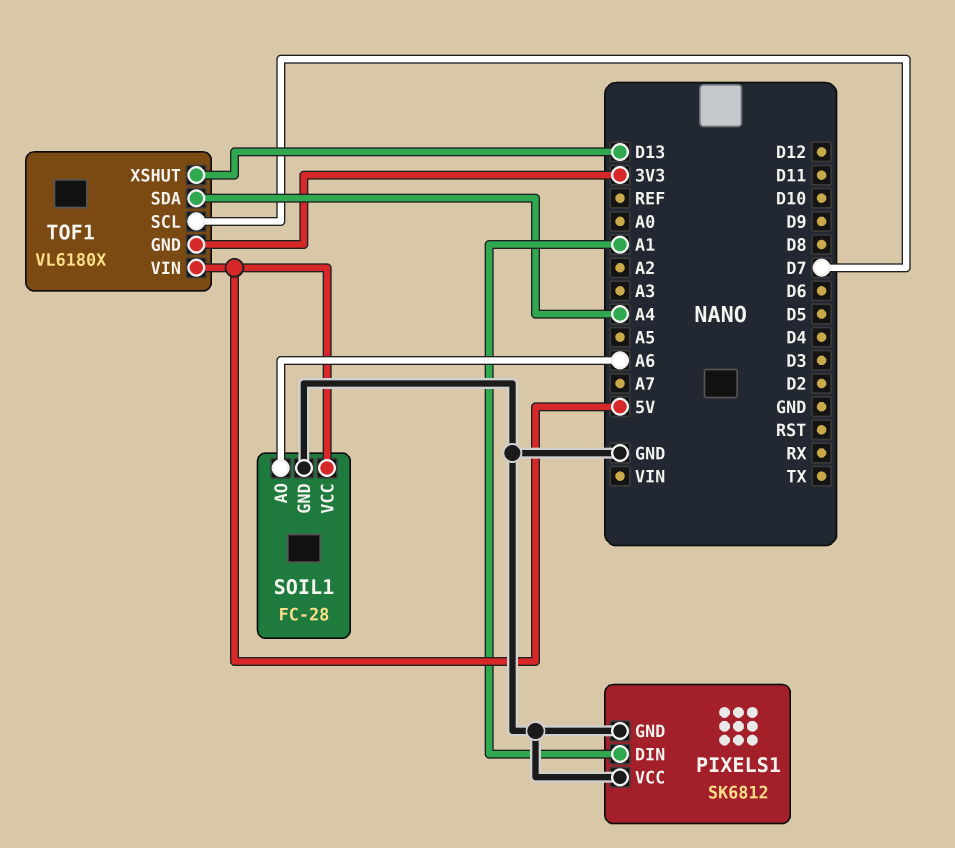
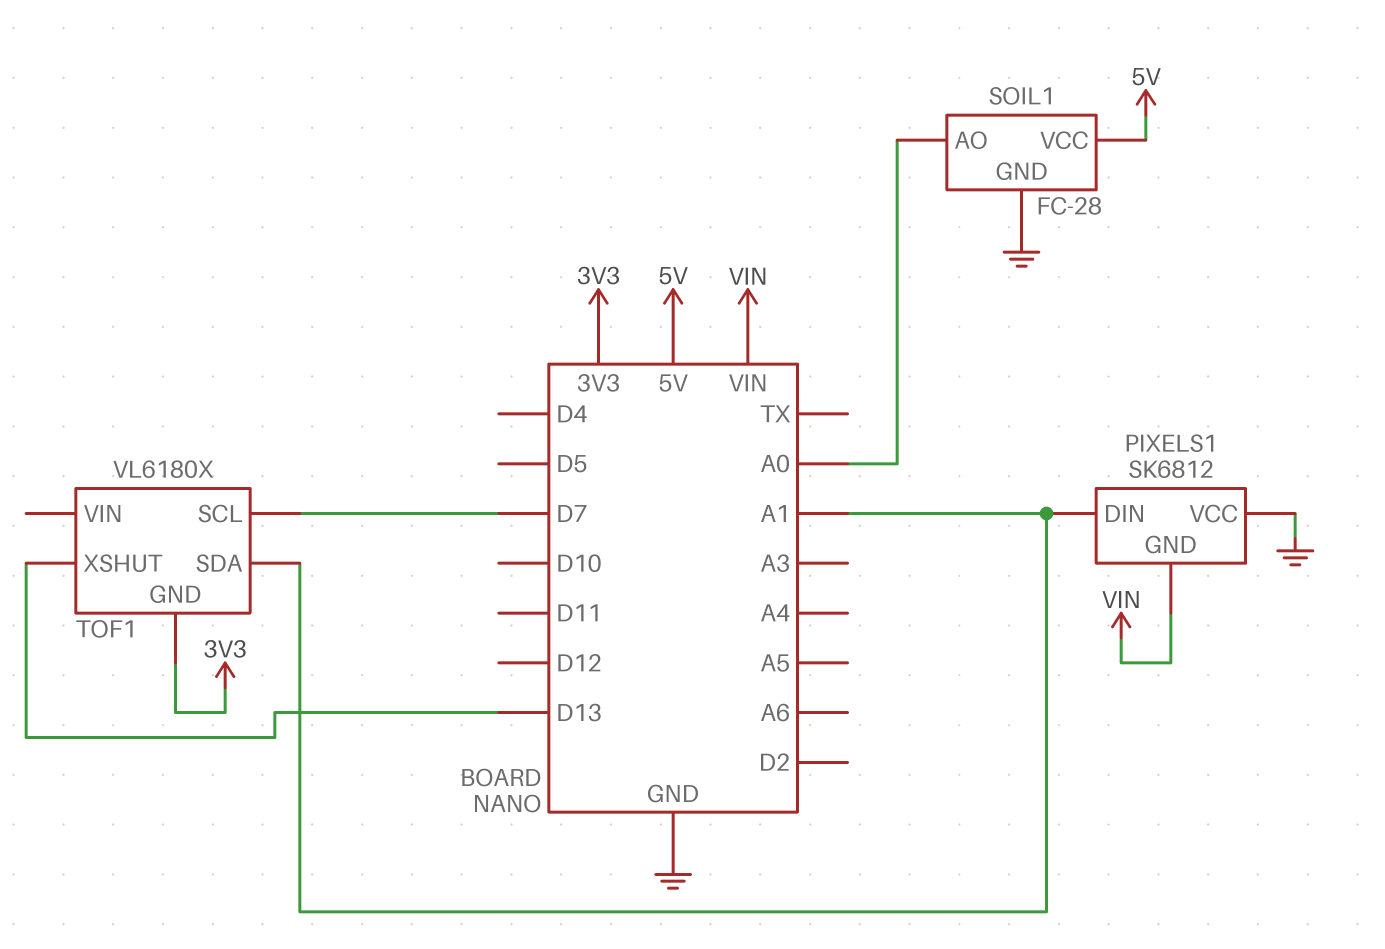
PIXELS1 pin GND: GND -> VIN
SOIL1 pin AO: A6 -> A0
TOF1 pin SDA: A4 -> A1
TOF1 pin VIN: 5V -> none

